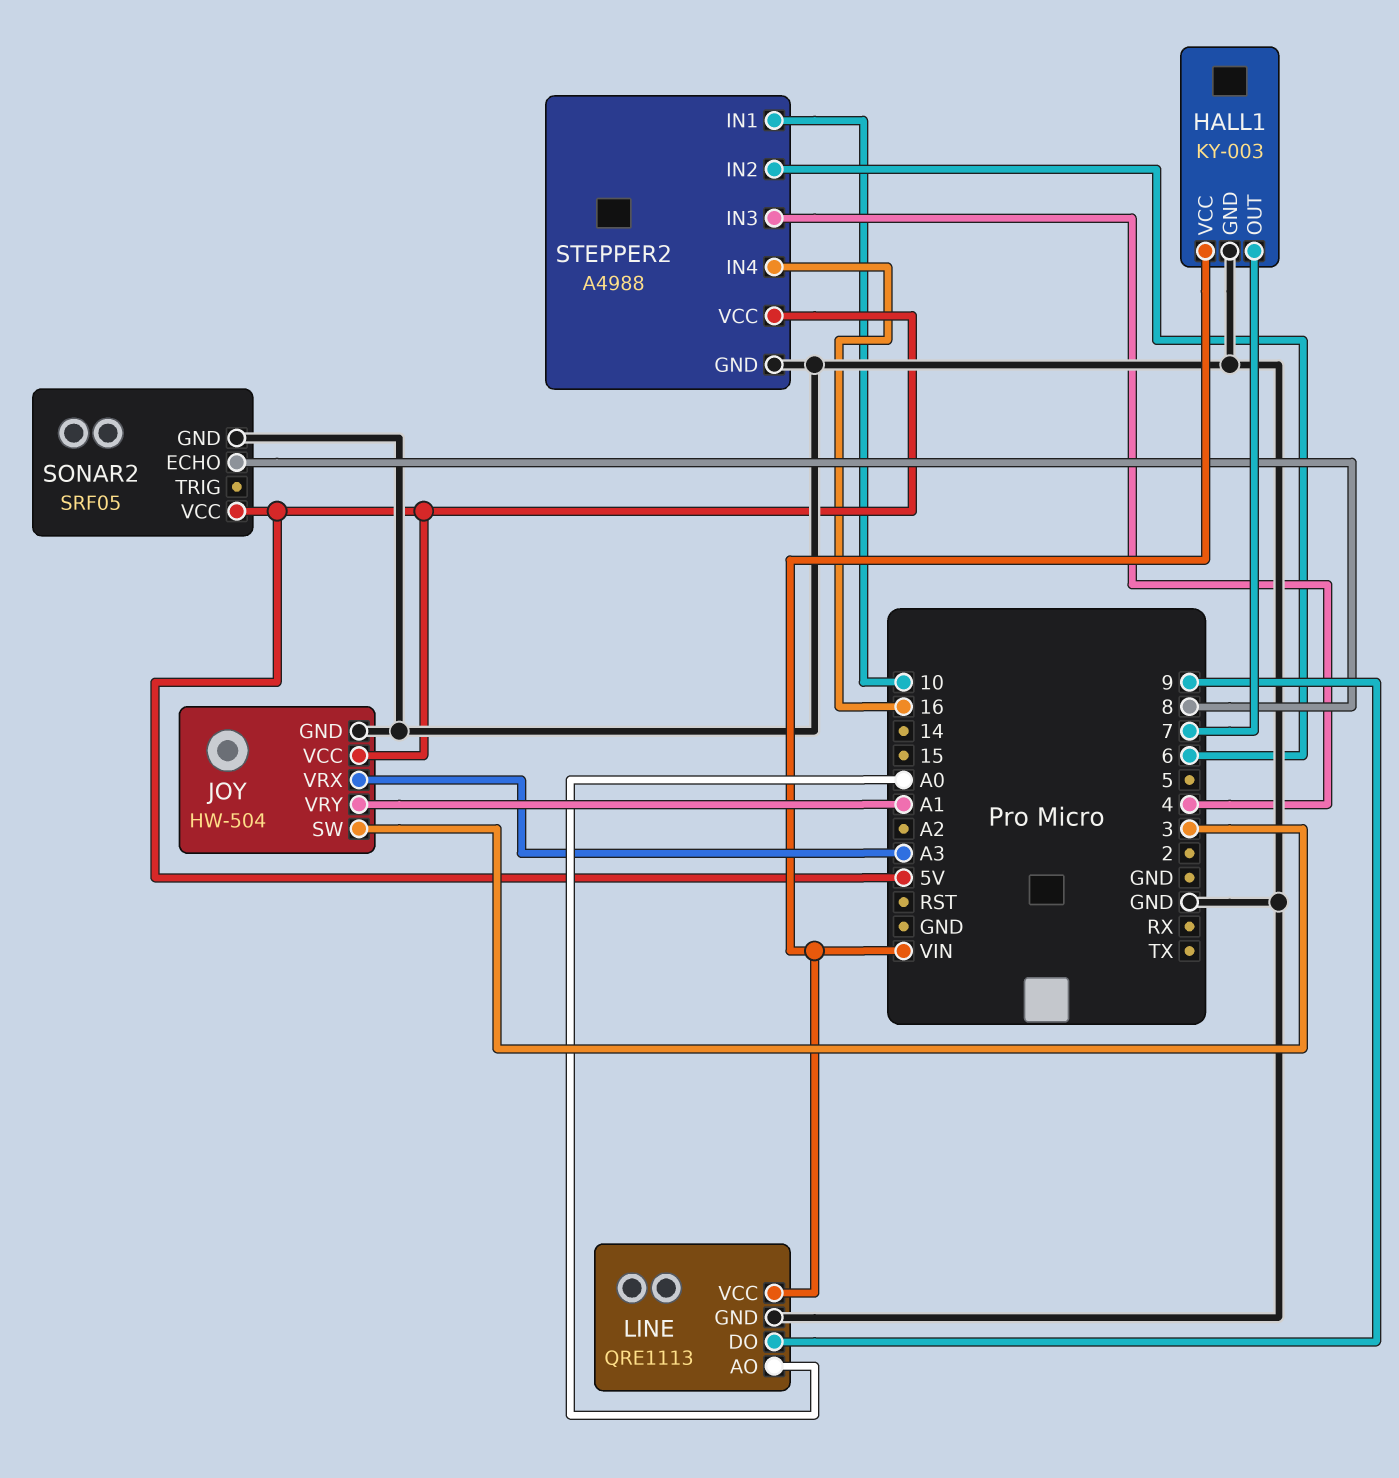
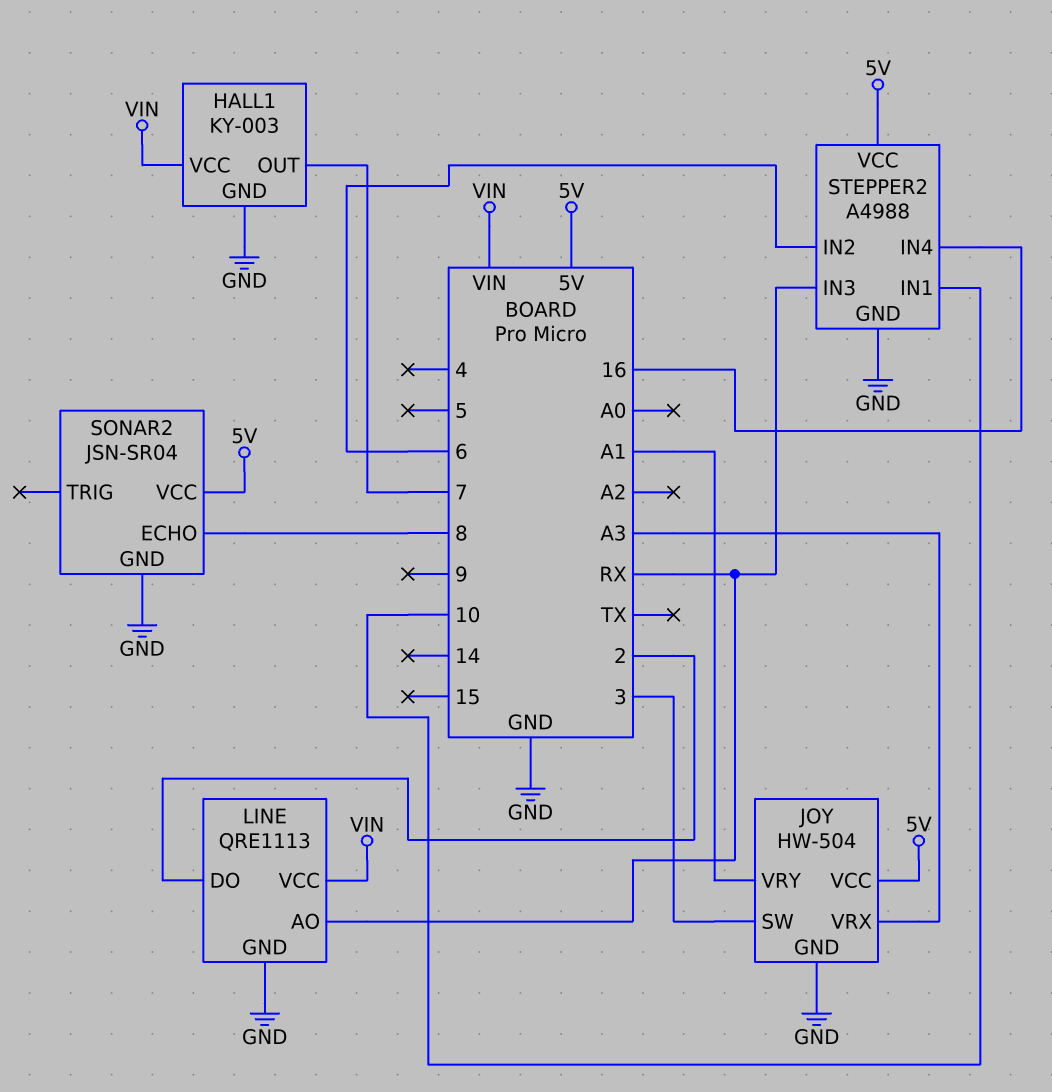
LINE pin AO: A0 -> RX
LINE pin DO: 9 -> 2
SONAR2: SRF05 -> JSN-SR04
STEPPER2 pin IN3: 4 -> RX

